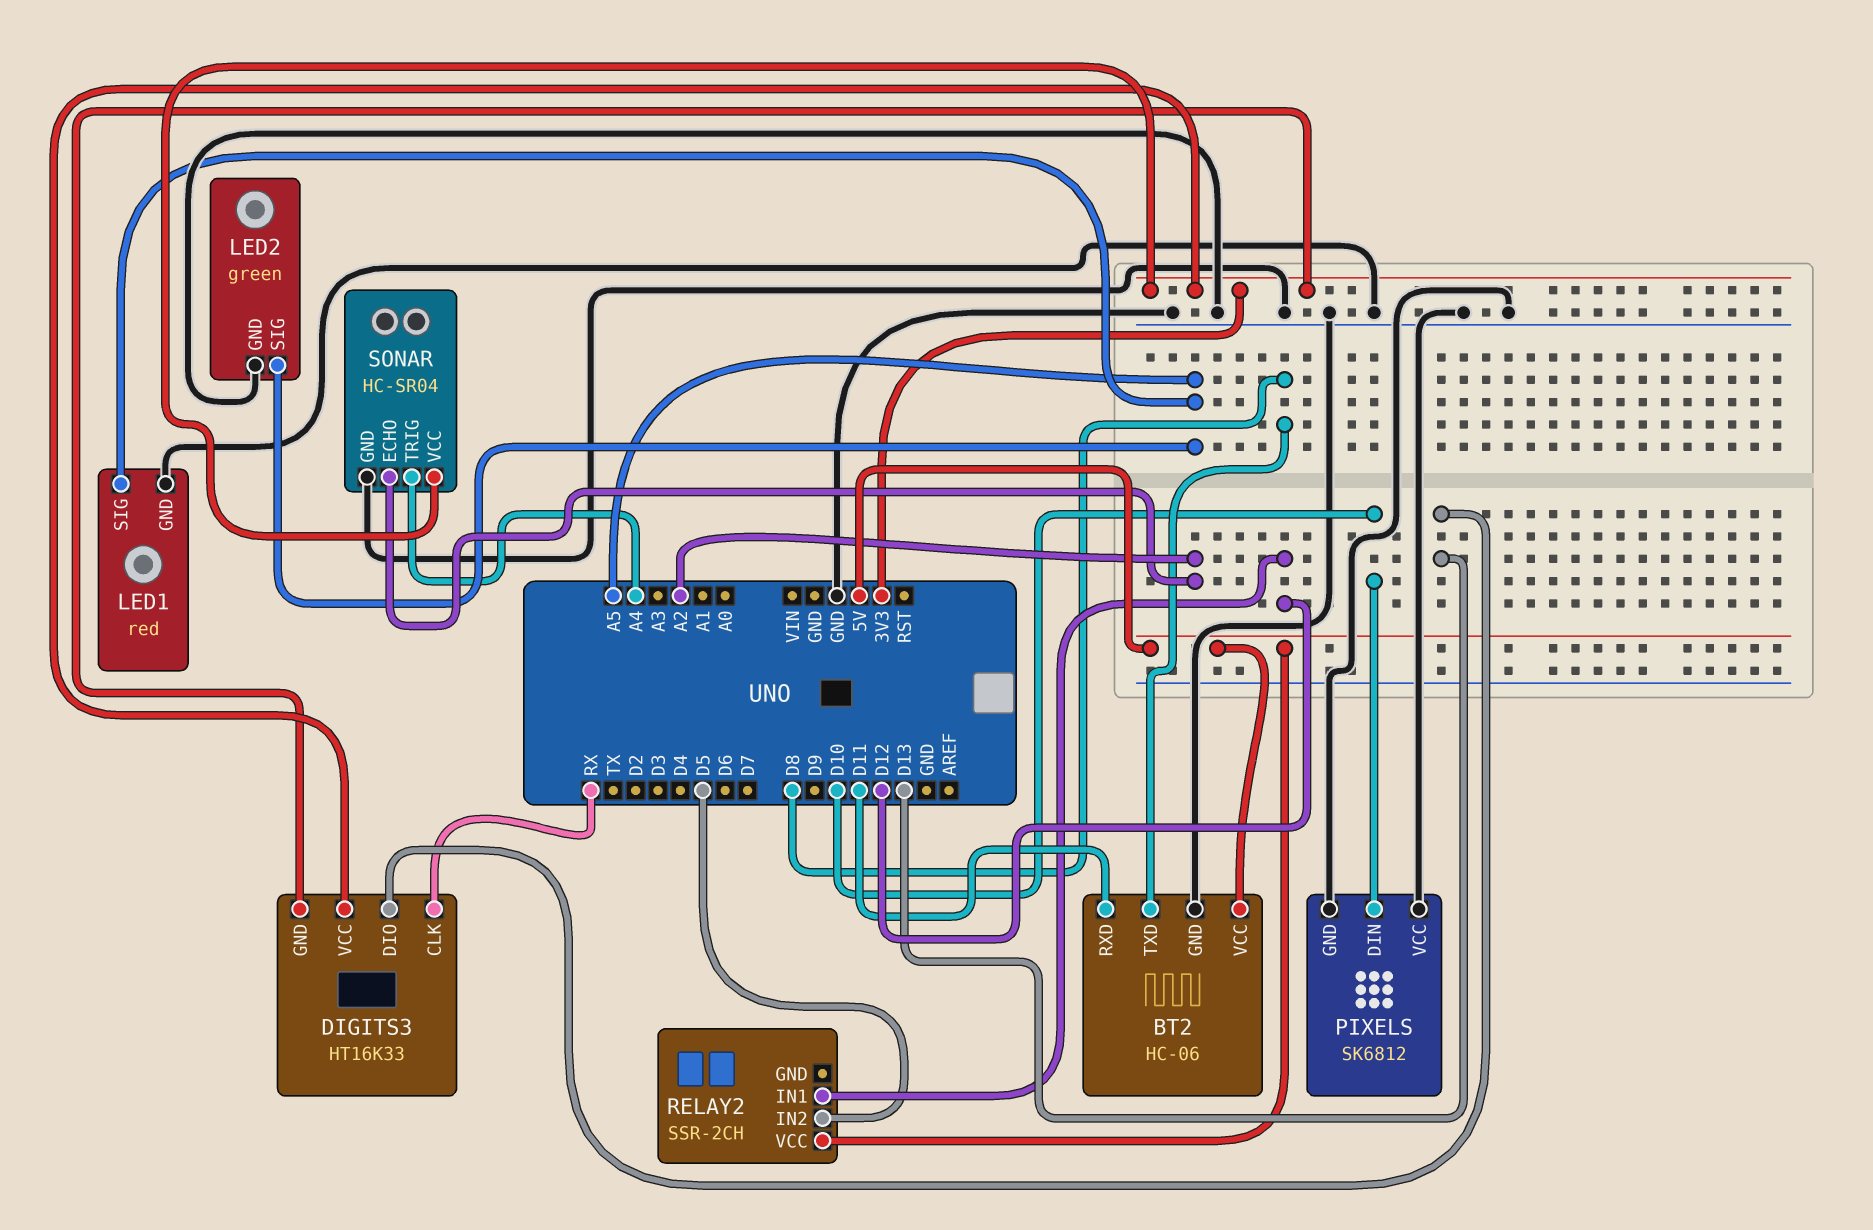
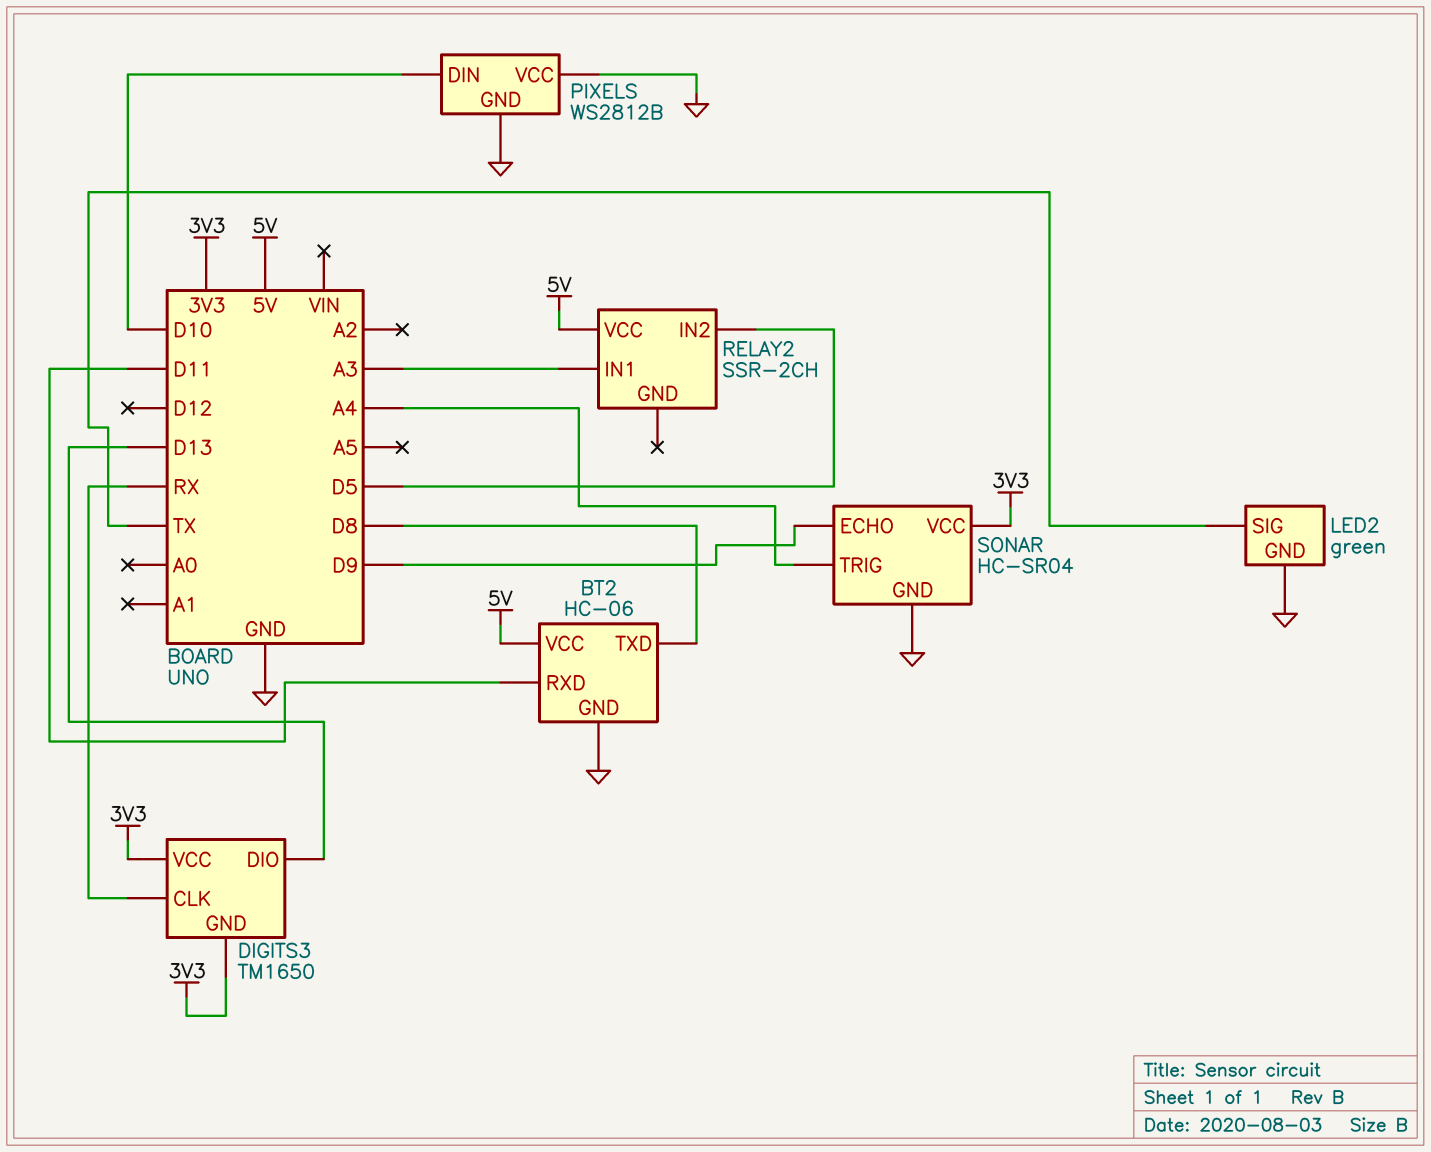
DIGITS3: HT16K33 -> TM1650
LED1: red -> none
LED1 pin GND: GND -> none
LED1 pin SIG: A5 -> none
LED2 pin SIG: A5 -> TX
PIXELS: SK6812 -> WS2812B
RELAY2 pin IN1: D12 -> A3
SONAR pin ECHO: A2 -> D9

